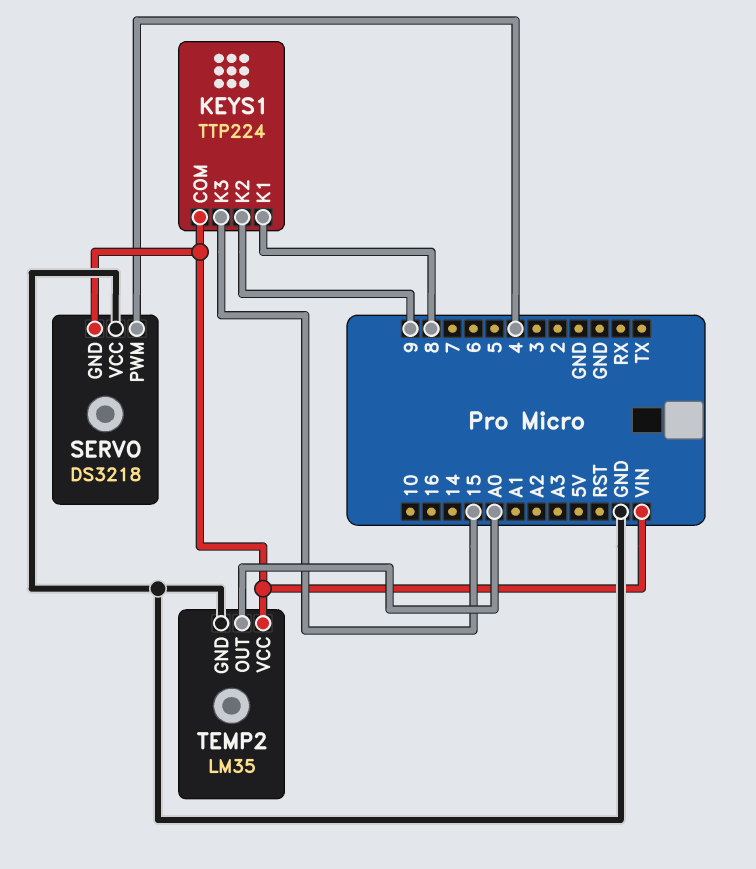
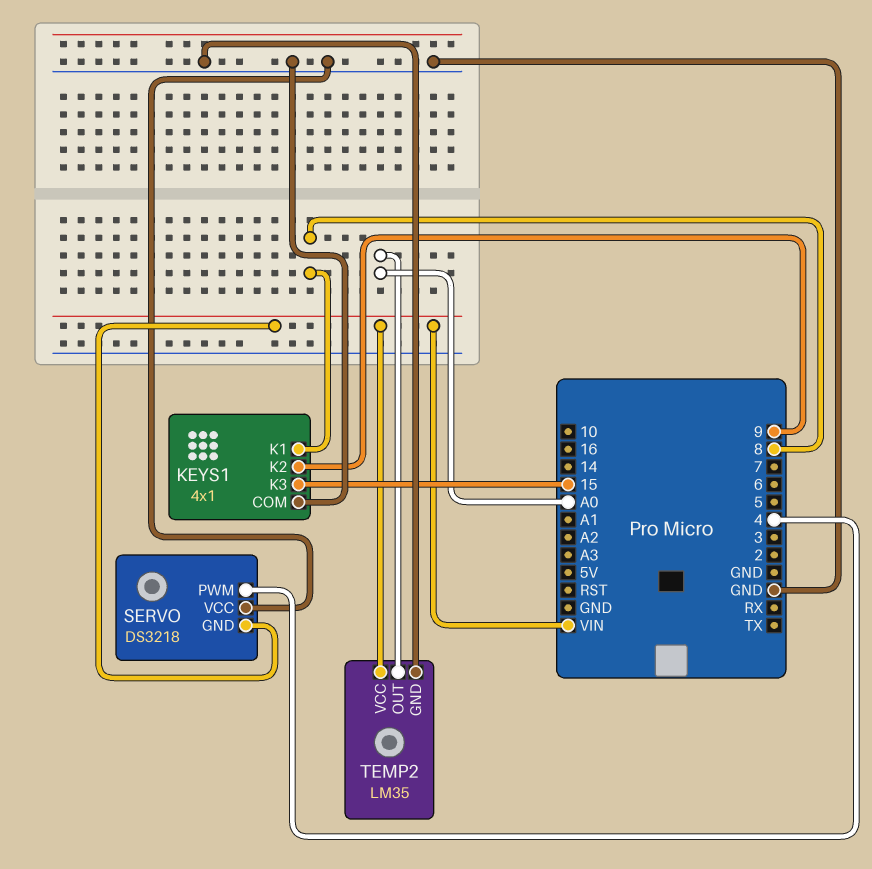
KEYS1: TTP224 -> 4x1
KEYS1 pin COM: VIN -> GND

